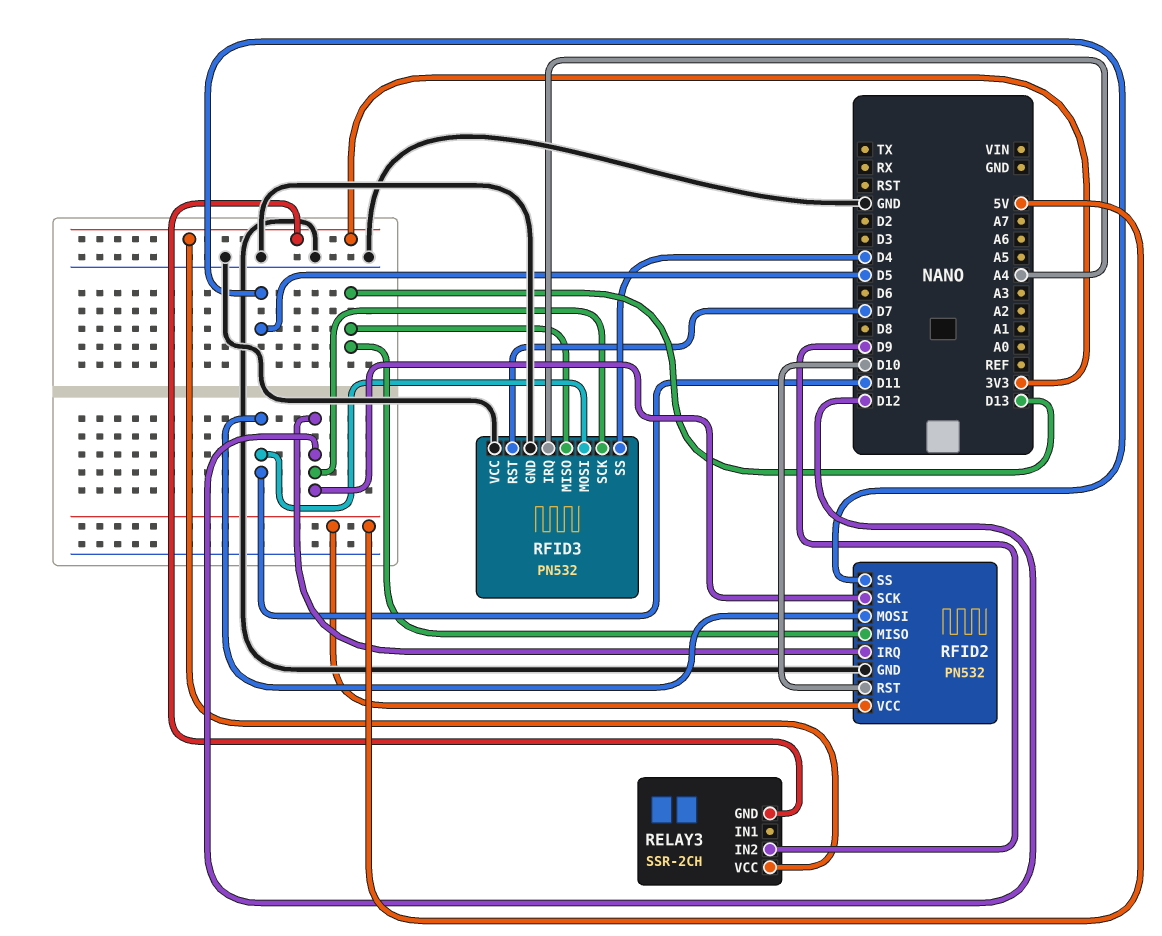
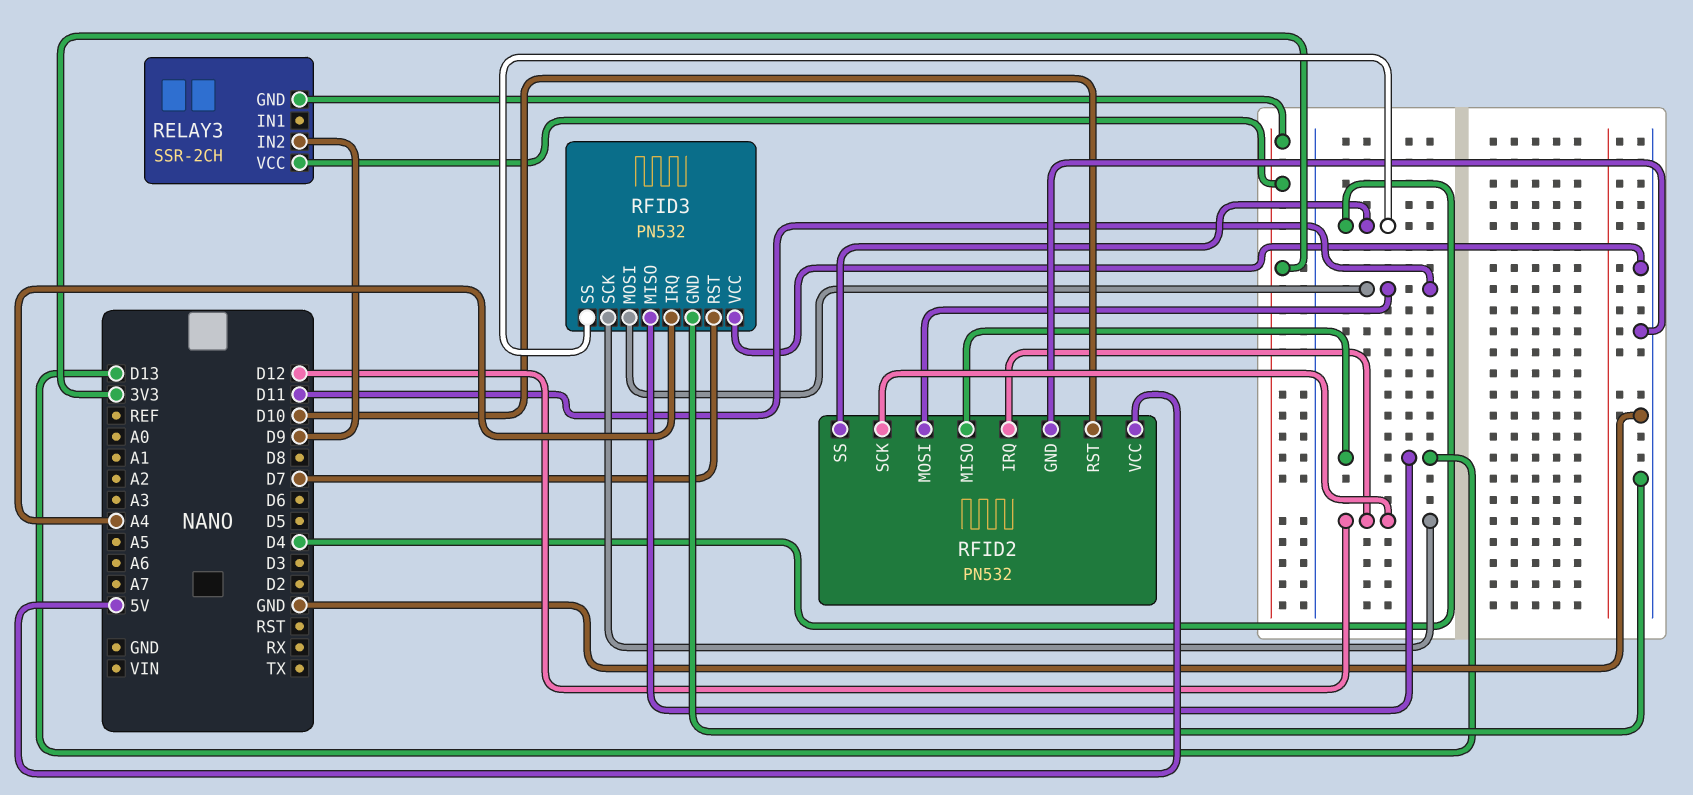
RFID2 pin SS: D5 -> D4

